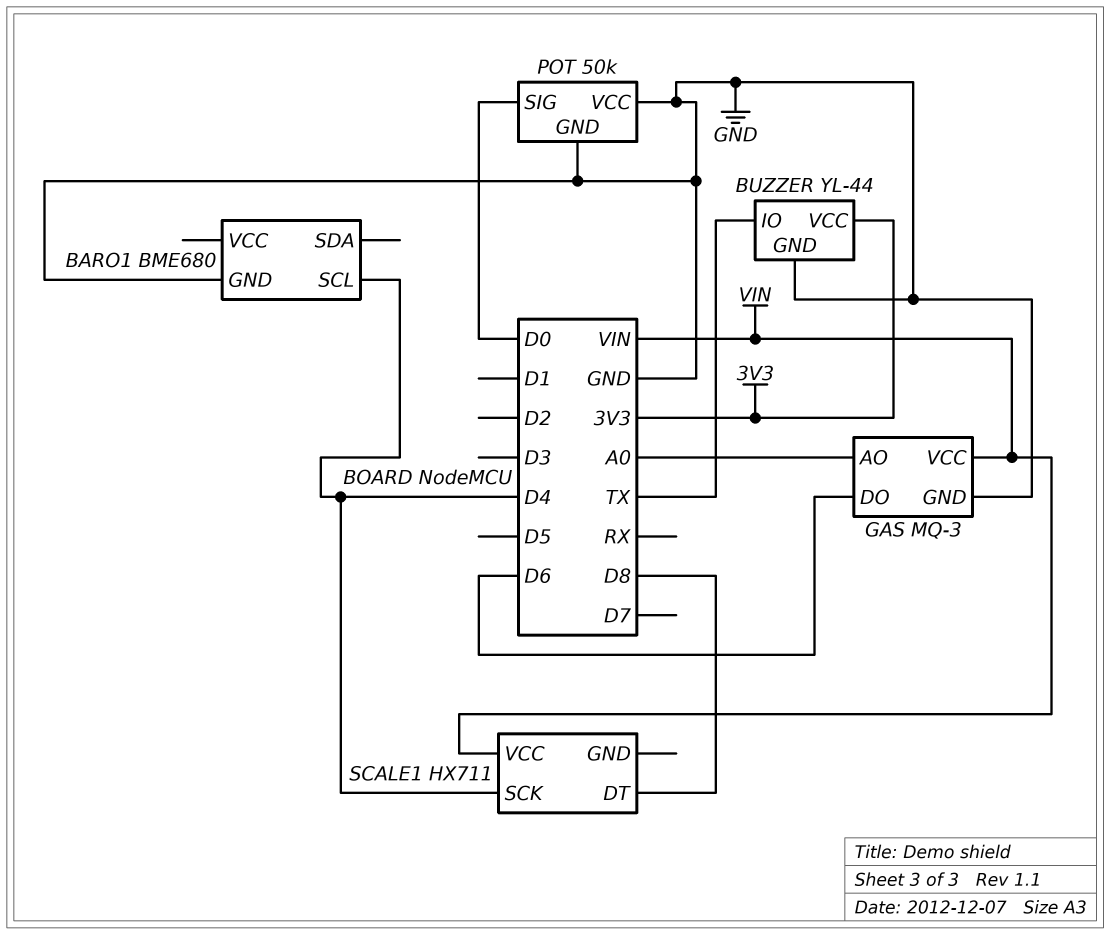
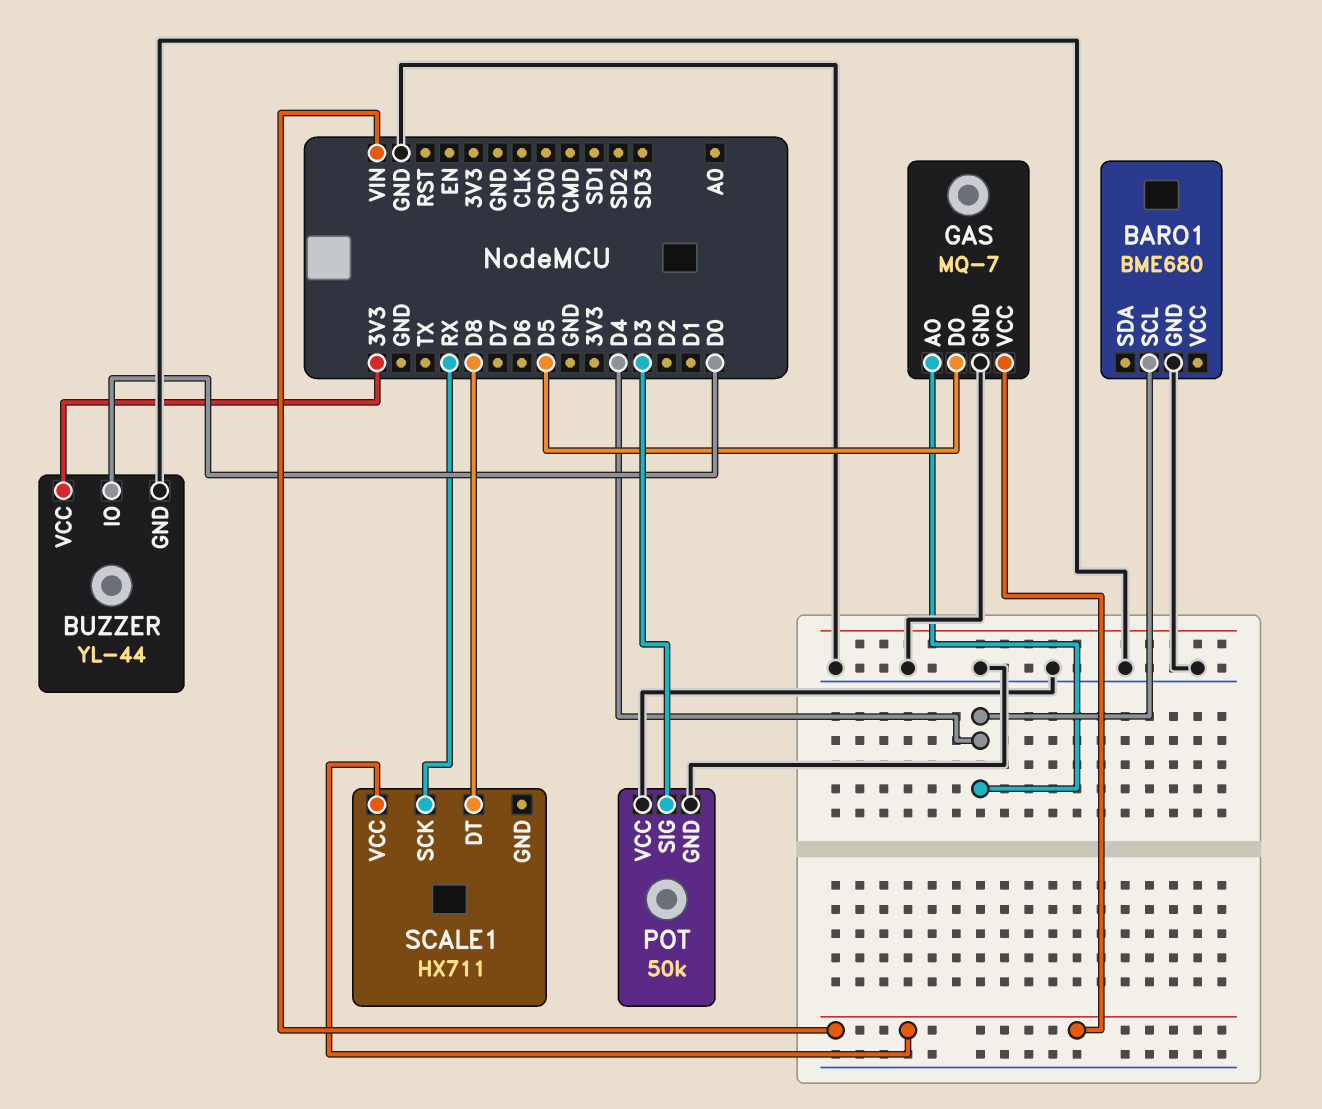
BUZZER pin IO: TX -> D0
GAS: MQ-3 -> MQ-7
GAS pin AO: A0 -> D4
GAS pin DO: D6 -> D5
POT pin SIG: D0 -> D3
SCALE1 pin SCK: D4 -> RX

